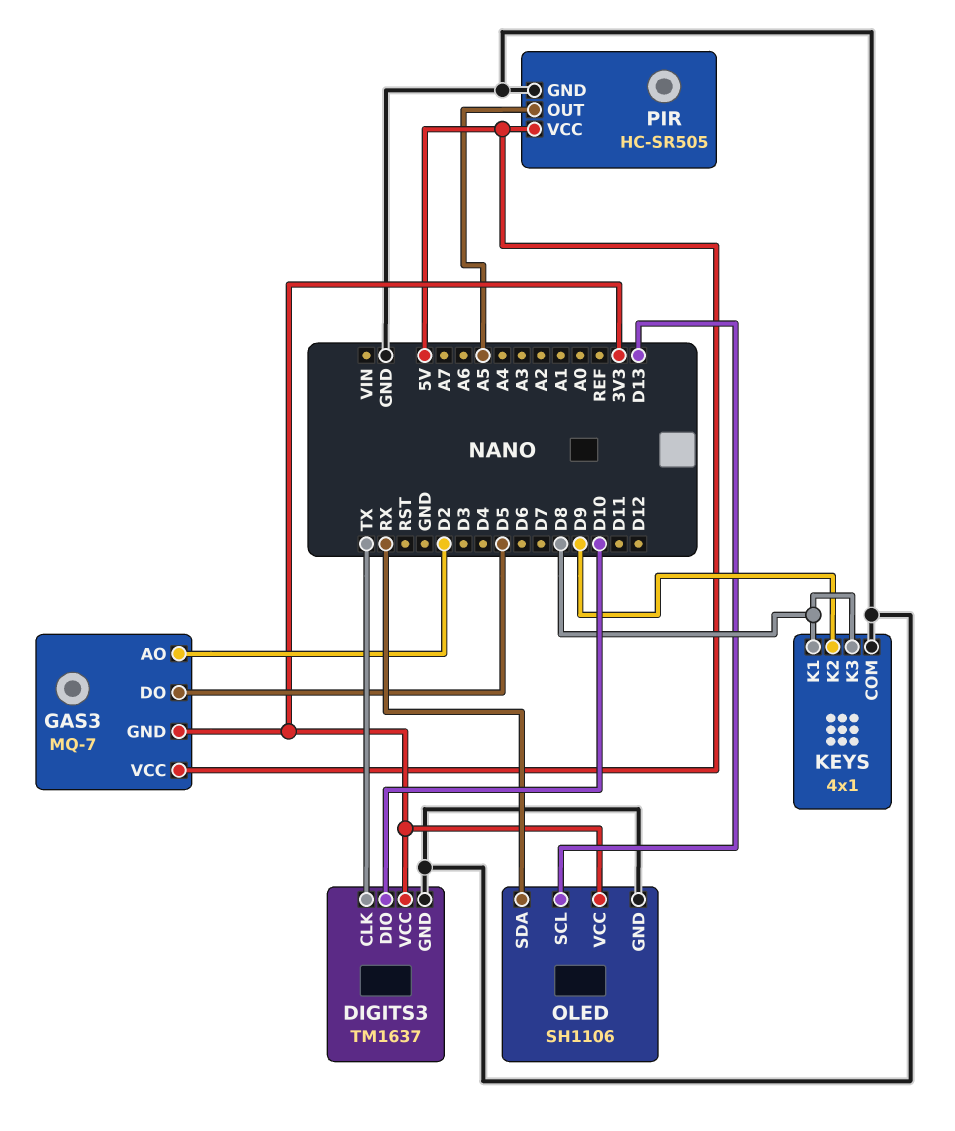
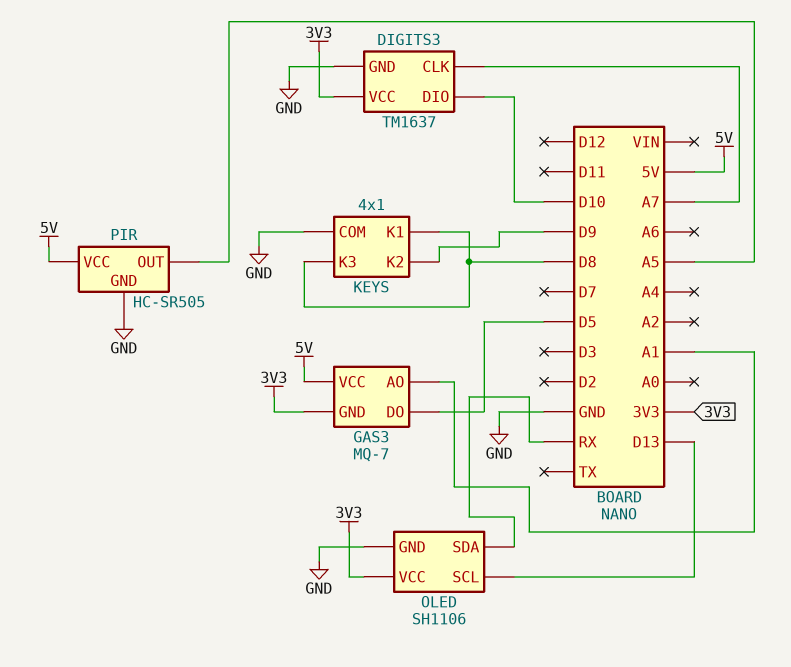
DIGITS3 pin CLK: TX -> A7
GAS3 pin AO: D2 -> A1

